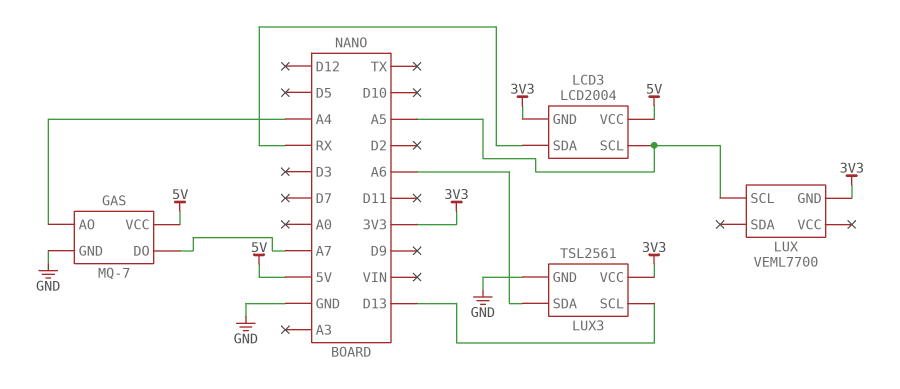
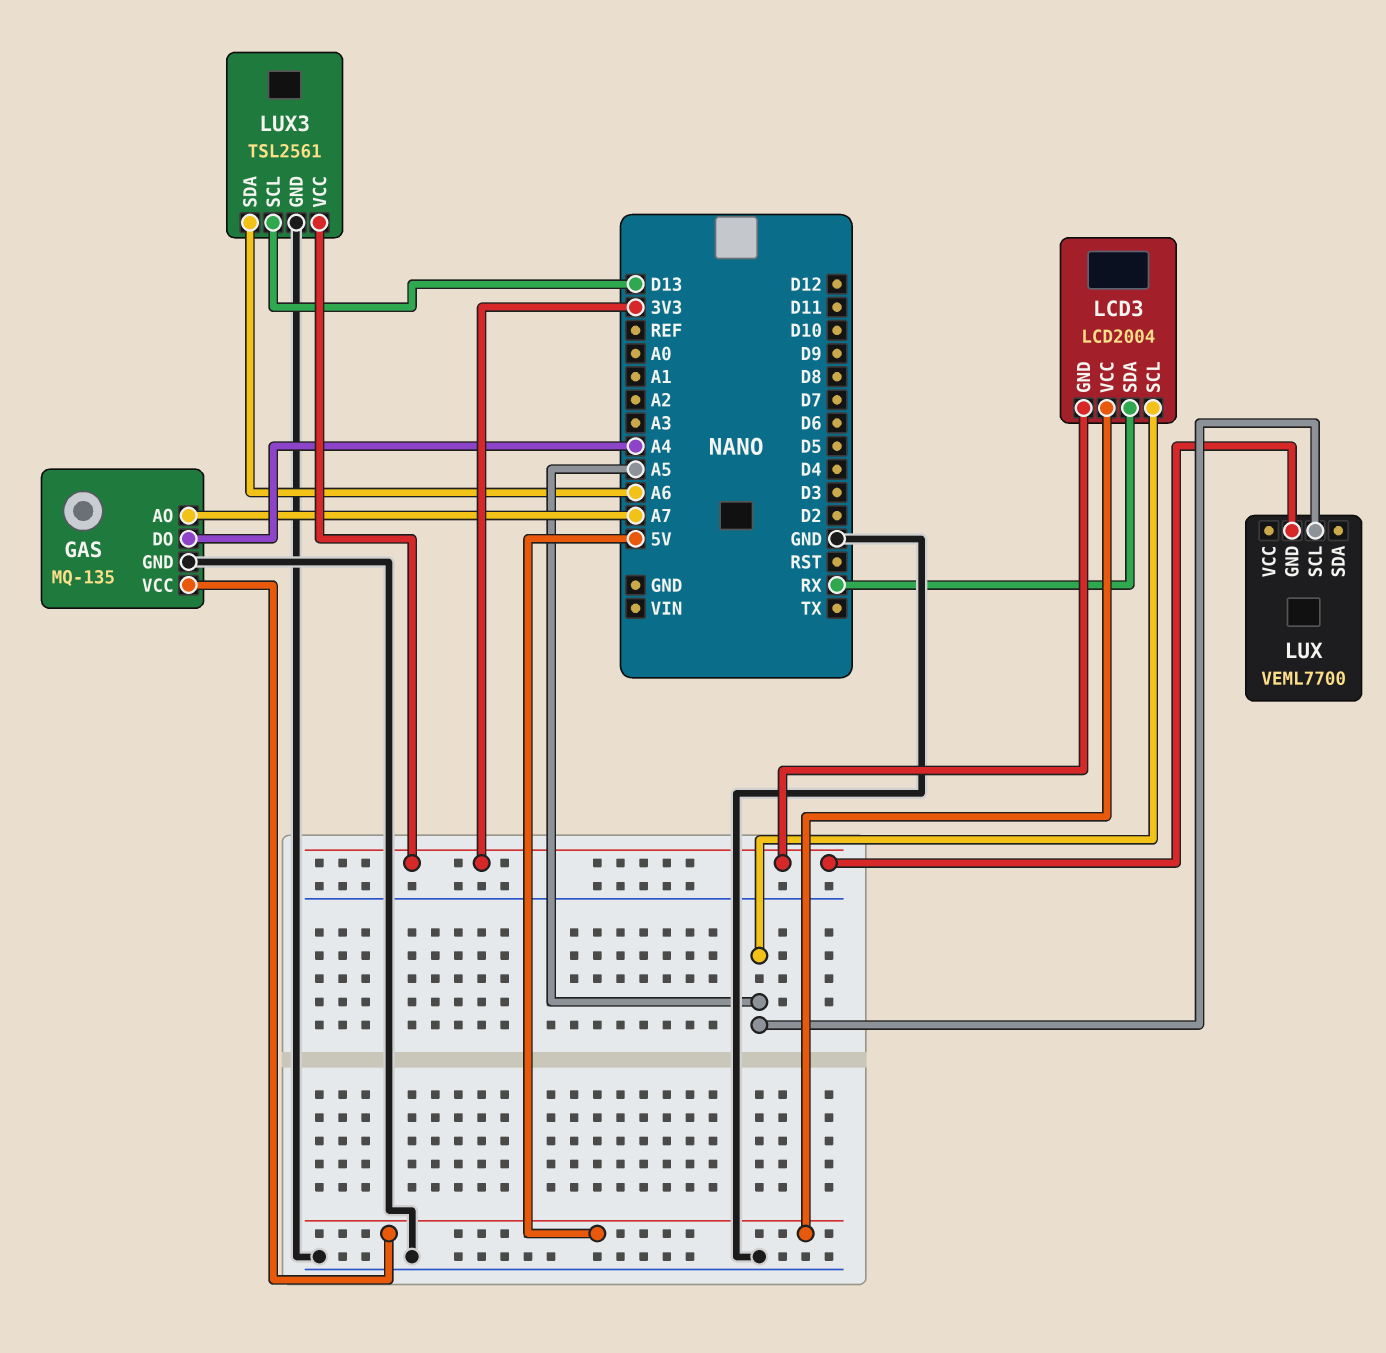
GAS: MQ-7 -> MQ-135
GAS pin AO: A4 -> A7
GAS pin DO: A7 -> A4

